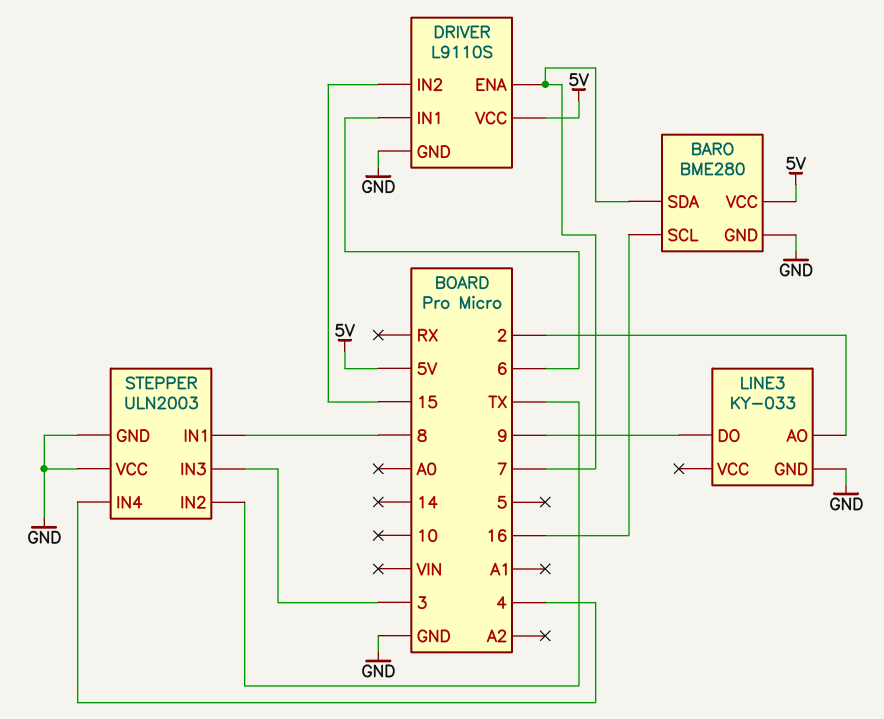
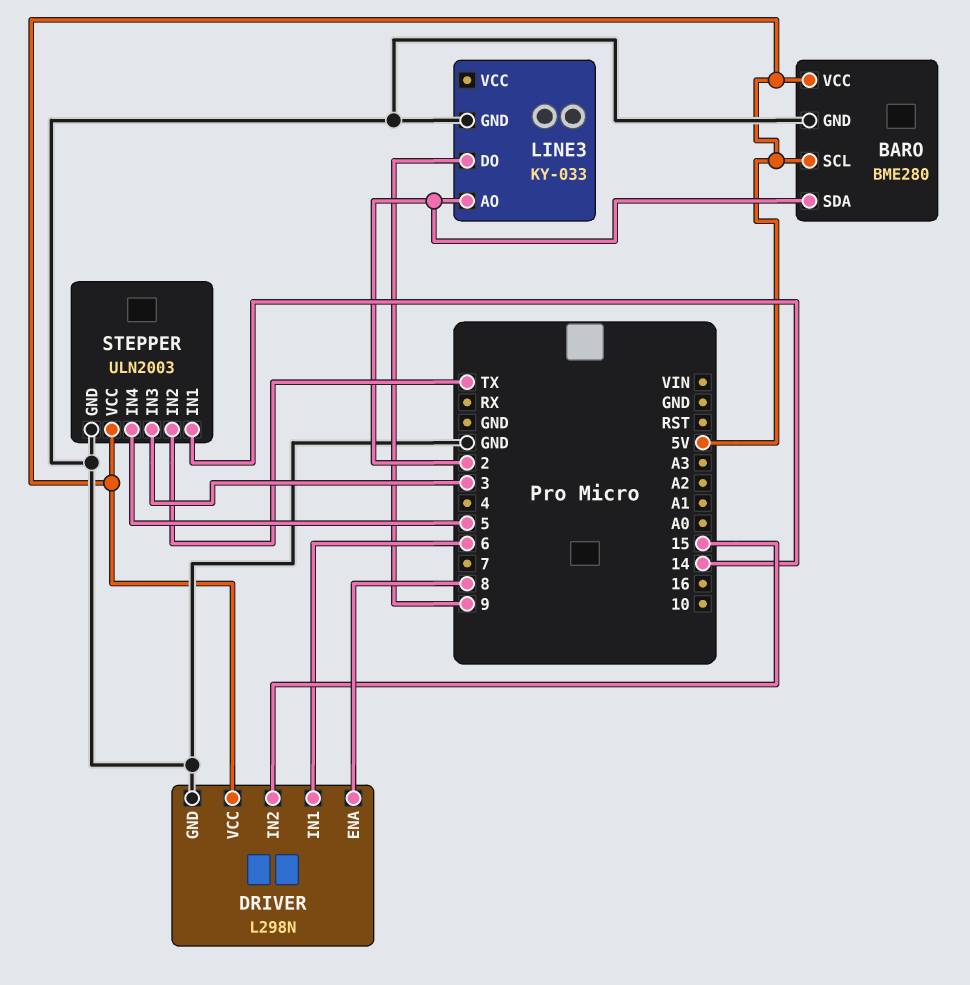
BARO pin SCL: 16 -> 5V
BARO pin SDA: 7 -> 2
DRIVER: L9110S -> L298N
DRIVER pin ENA: 7 -> 8
STEPPER pin IN1: 8 -> 14
STEPPER pin IN4: 4 -> 5
STEPPER pin VCC: GND -> 5V

